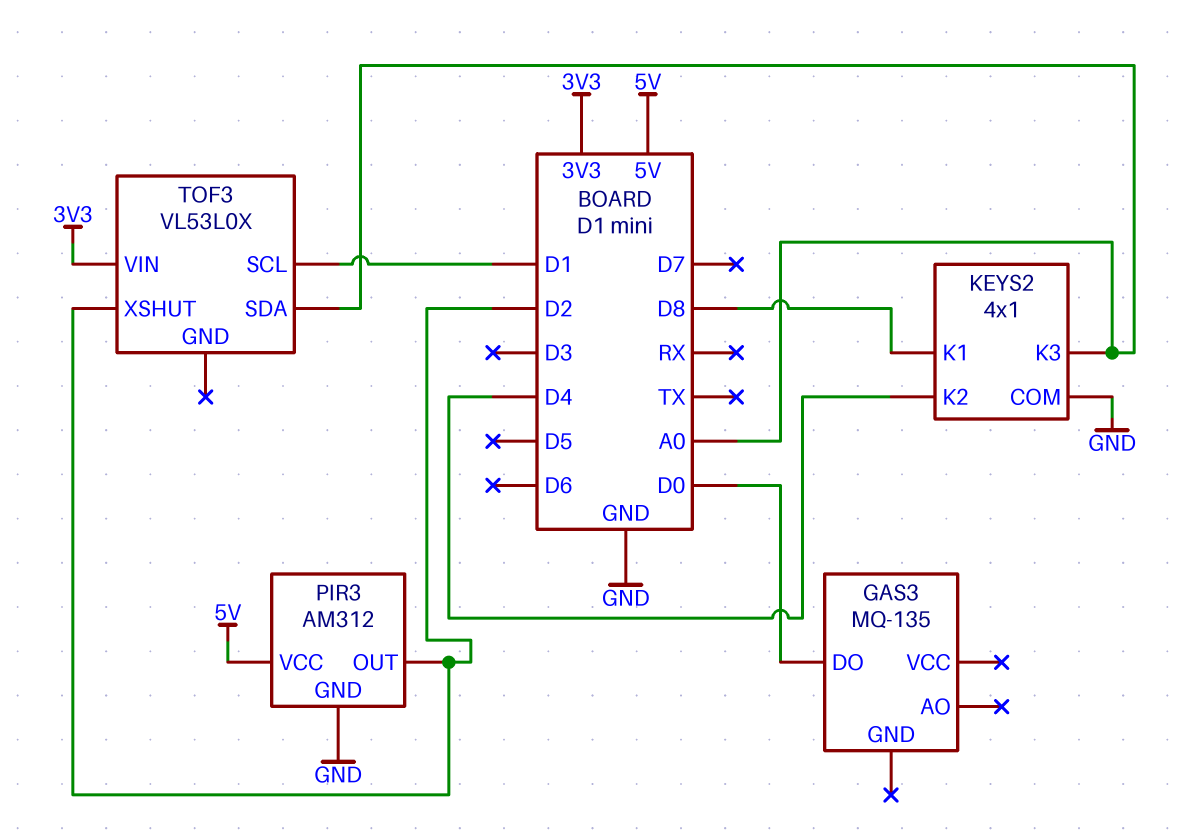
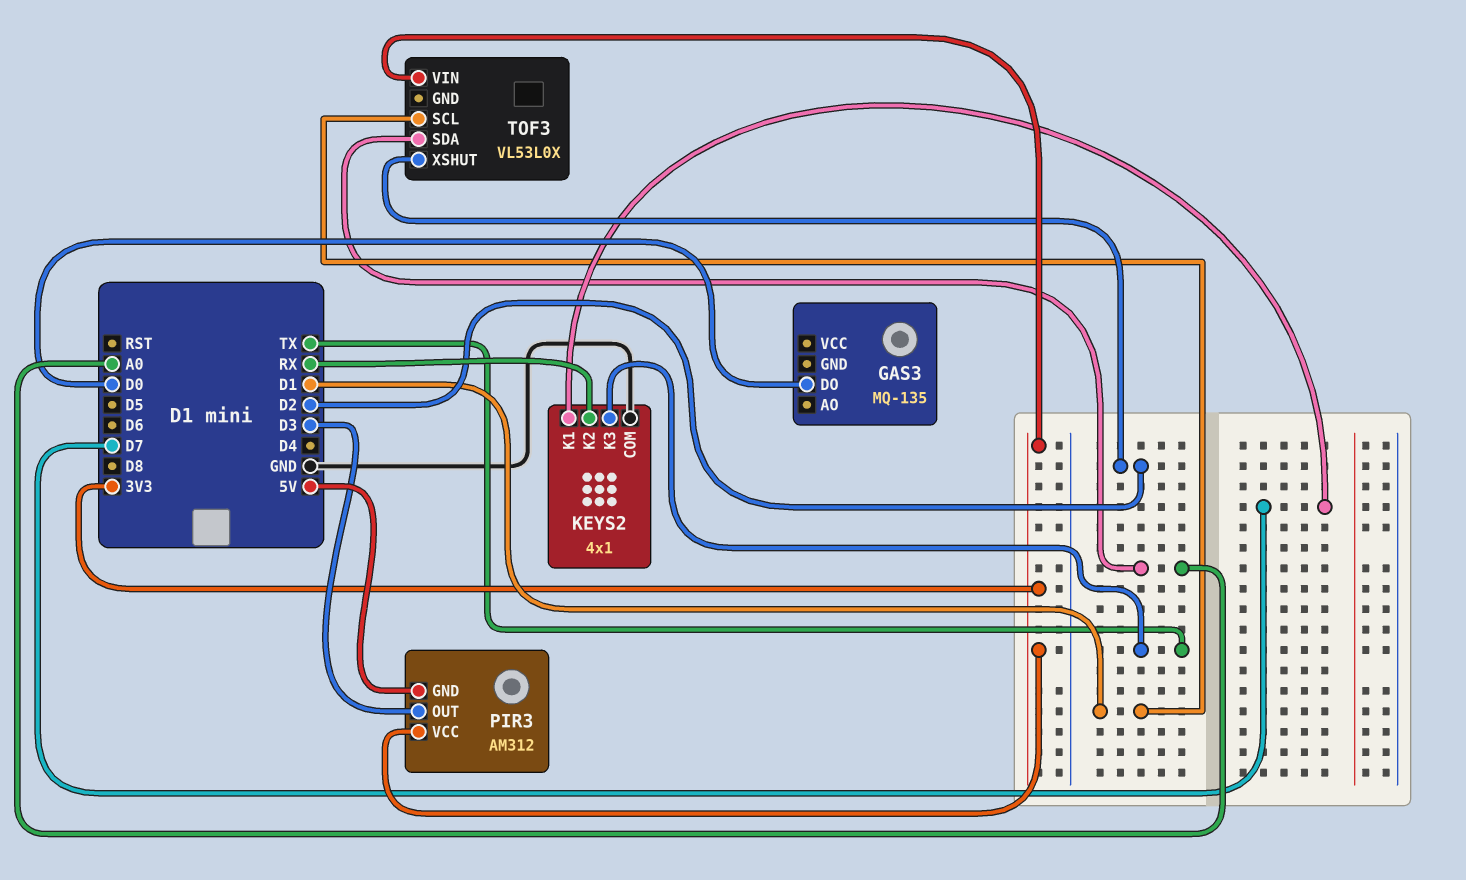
KEYS2 pin K1: D8 -> D7
KEYS2 pin K2: D4 -> RX
KEYS2 pin K3: A0 -> TX
PIR3 pin GND: GND -> 5V
PIR3 pin OUT: D2 -> D3
PIR3 pin VCC: 5V -> 3V3

